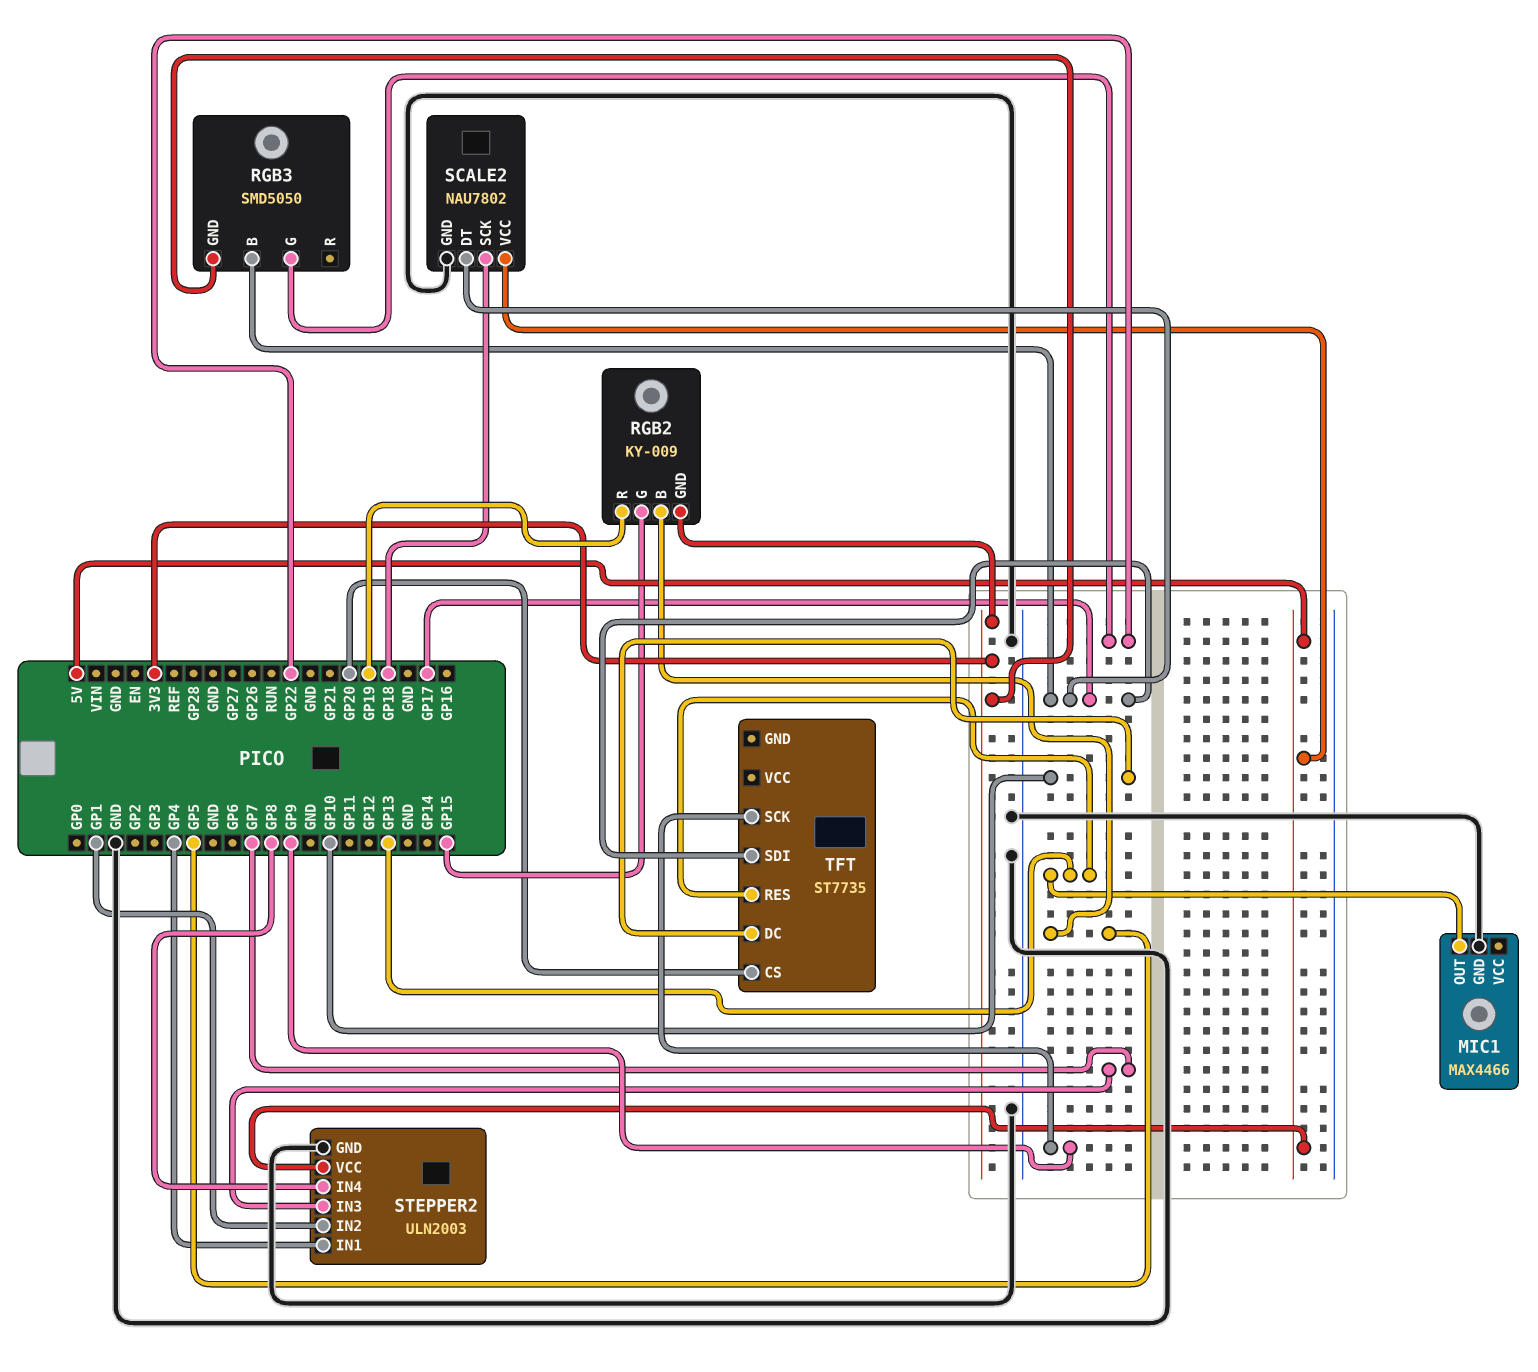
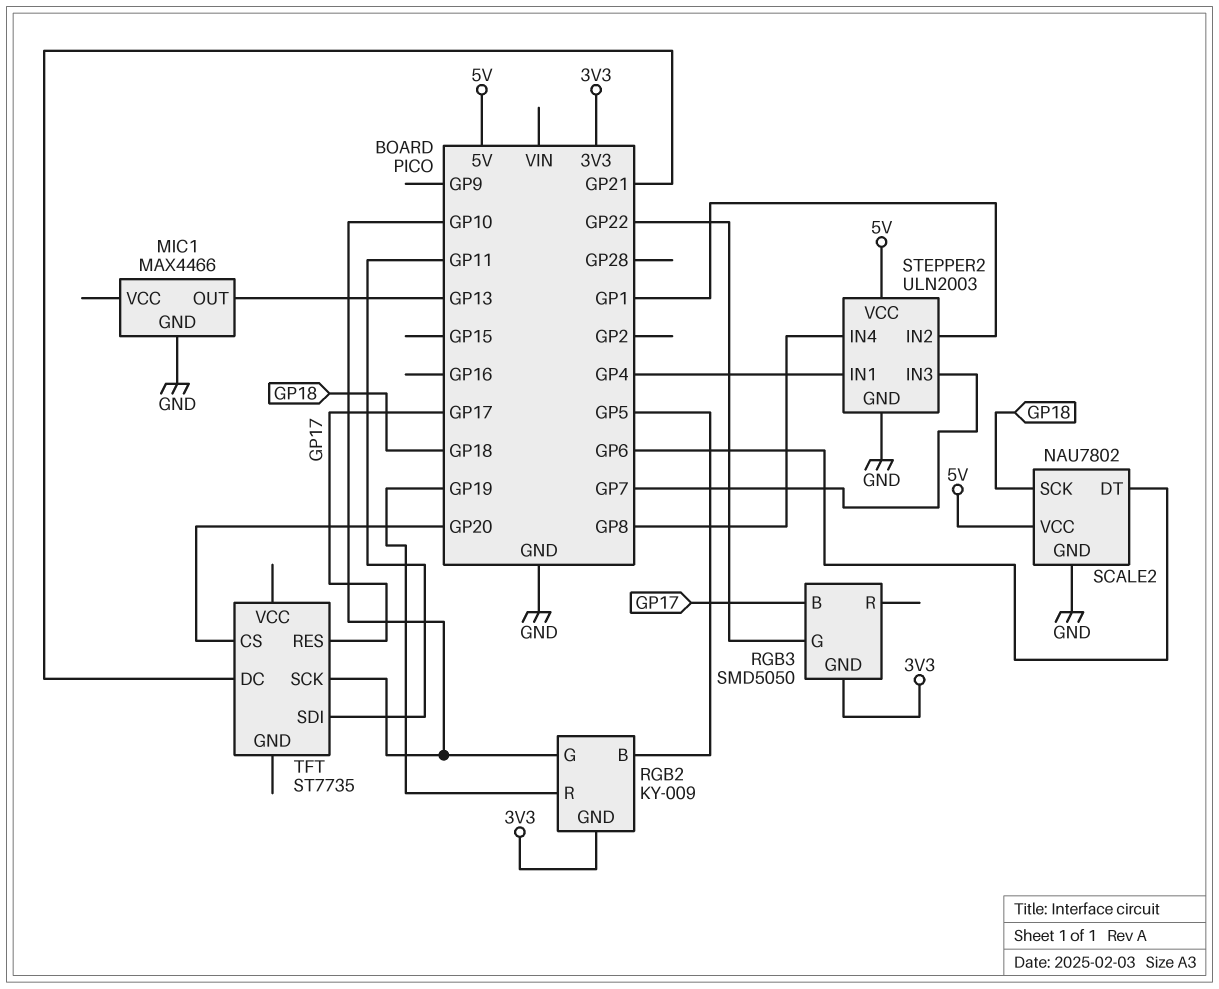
RGB2 pin G: GP15 -> GP10
SCALE2 pin DT: GP17 -> GP6
TFT pin DC: GP10 -> GP21
TFT pin RES: GP13 -> GP17
TFT pin SCK: GP9 -> GP10
TFT pin SDI: GP17 -> GP11

